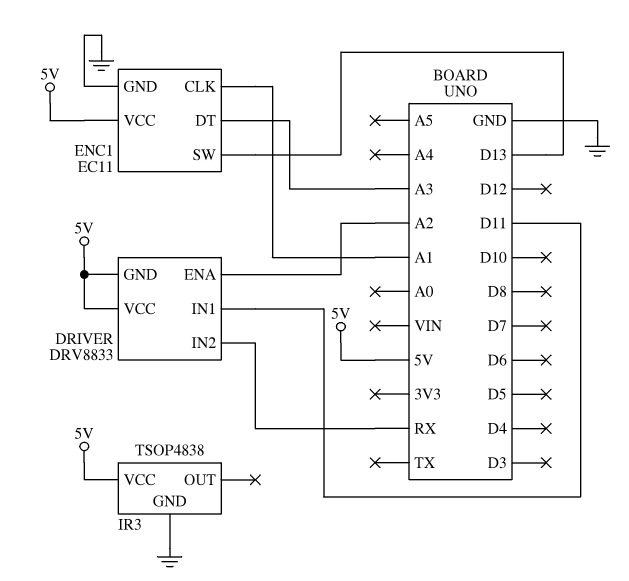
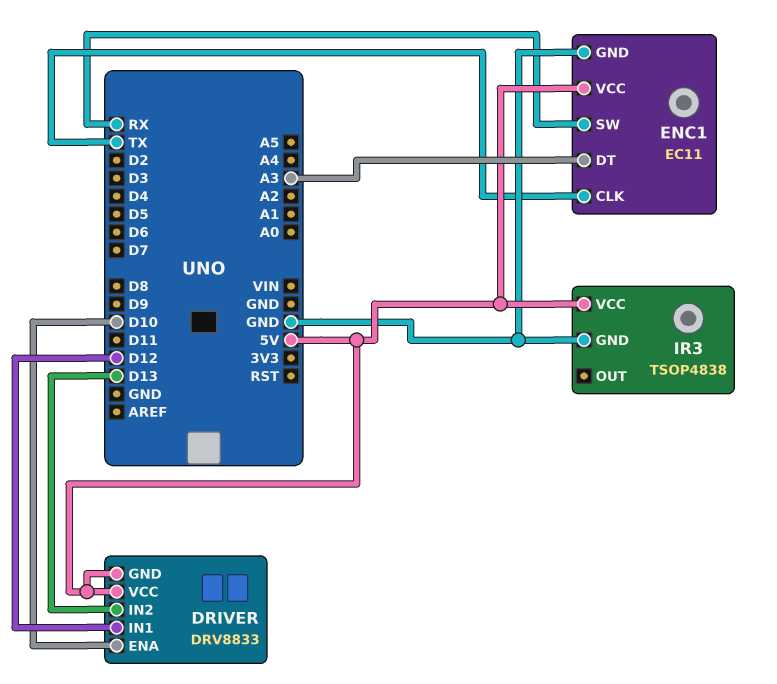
DRIVER pin ENA: A2 -> D10
DRIVER pin IN1: D11 -> D12
DRIVER pin IN2: RX -> D13
ENC1 pin CLK: A1 -> TX
ENC1 pin SW: D13 -> RX

